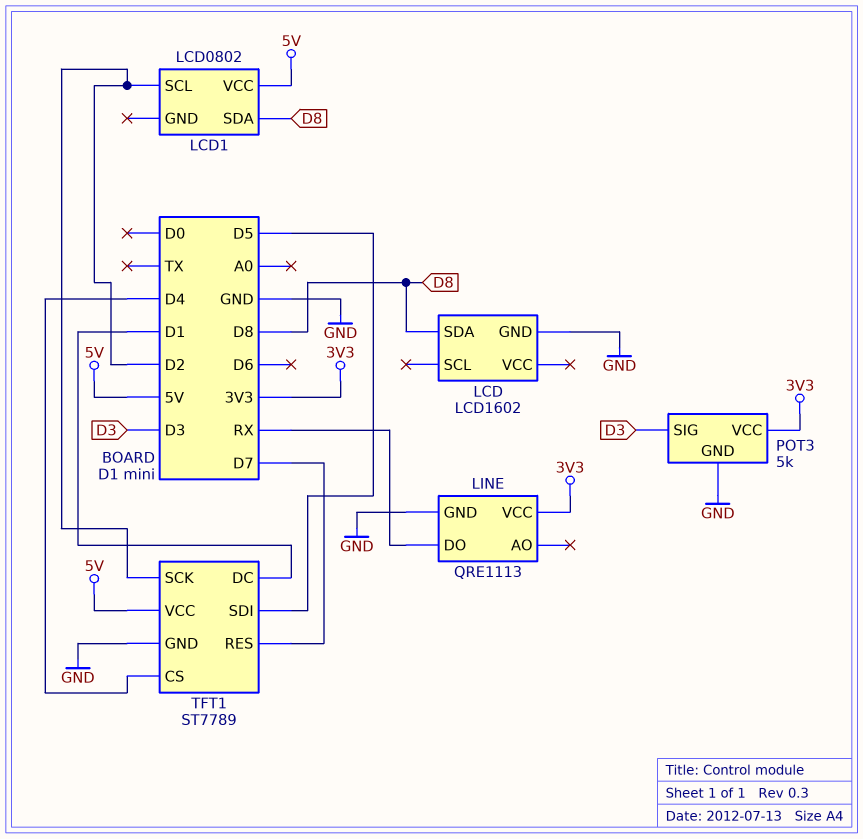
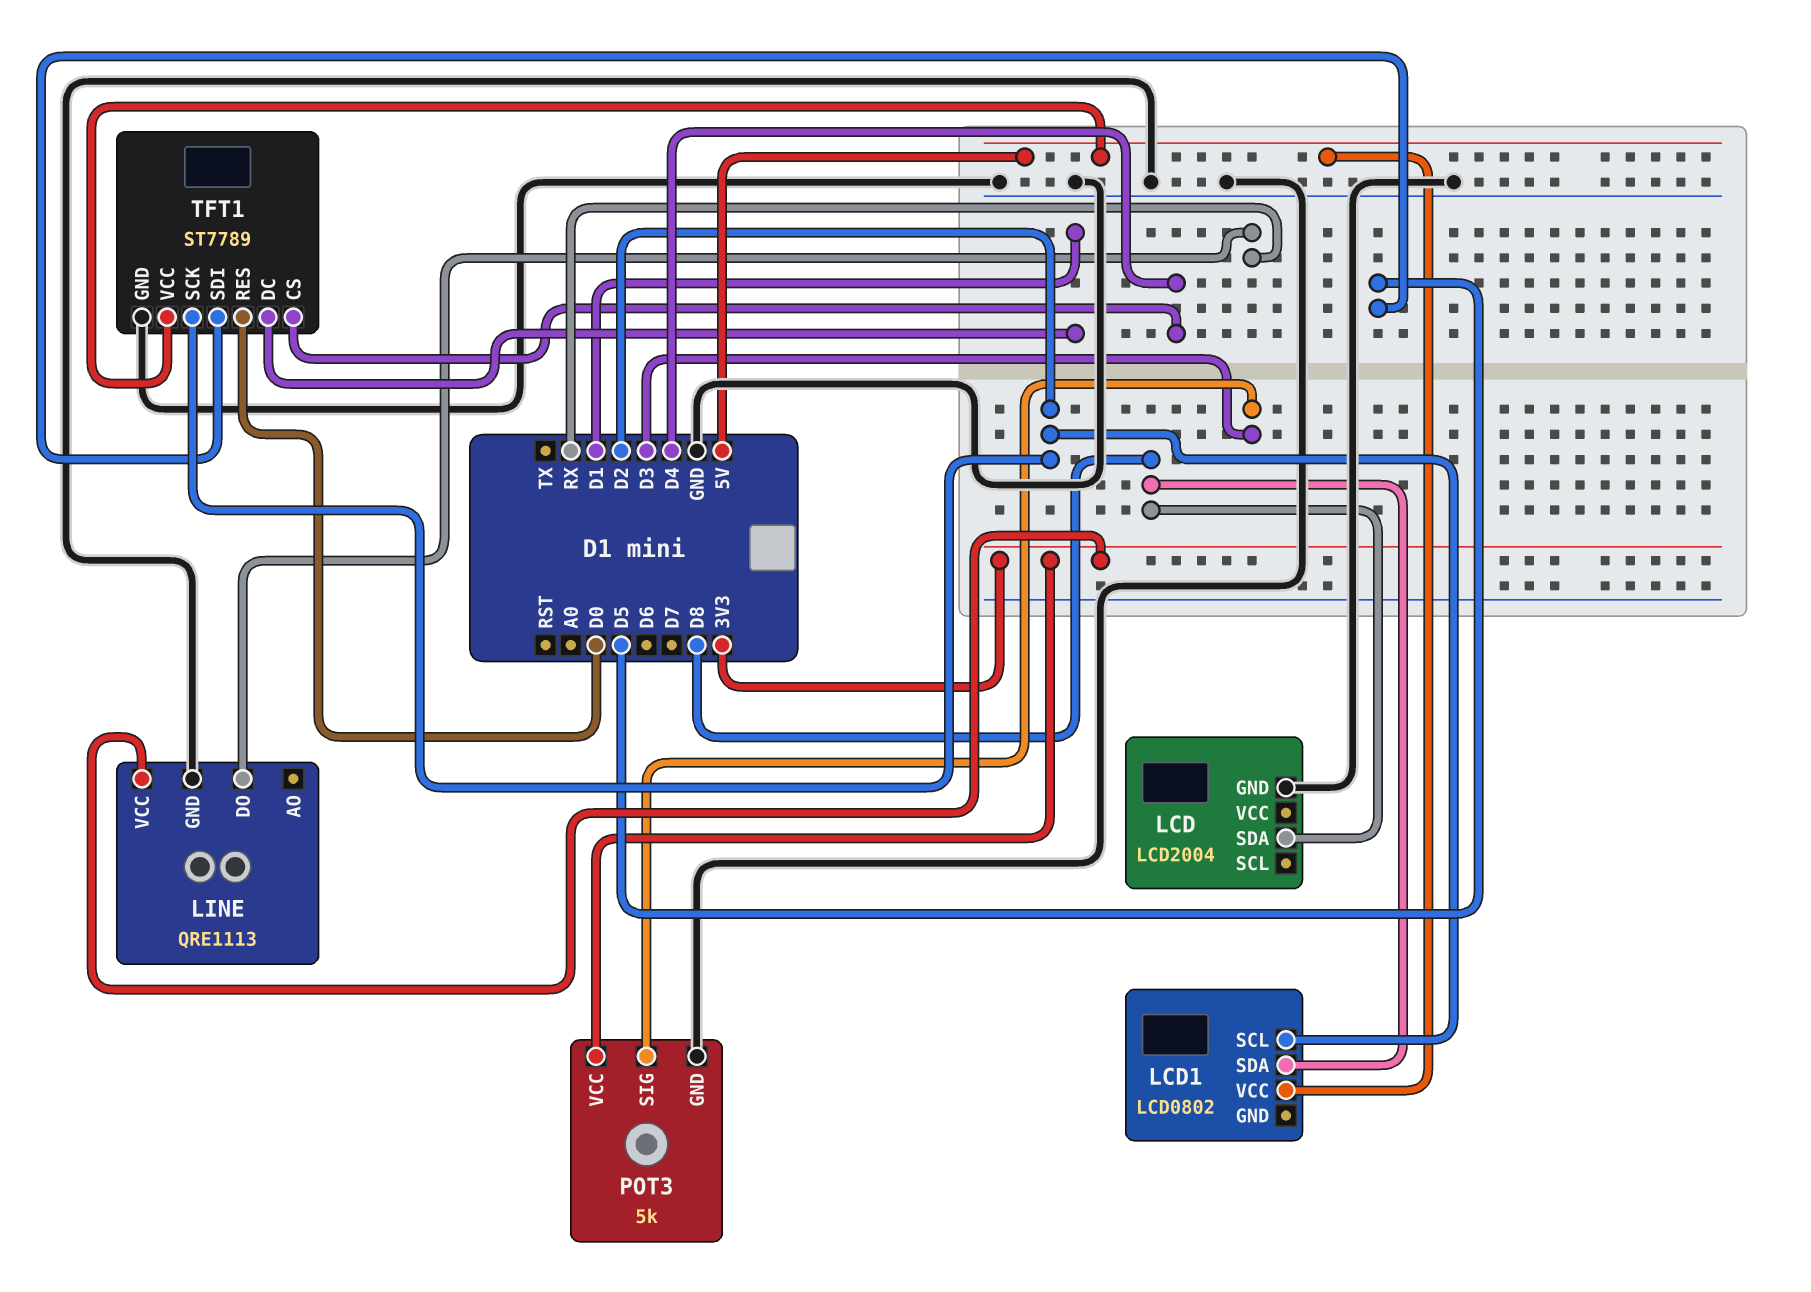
LCD: LCD1602 -> LCD2004
TFT1 pin RES: D7 -> D0

